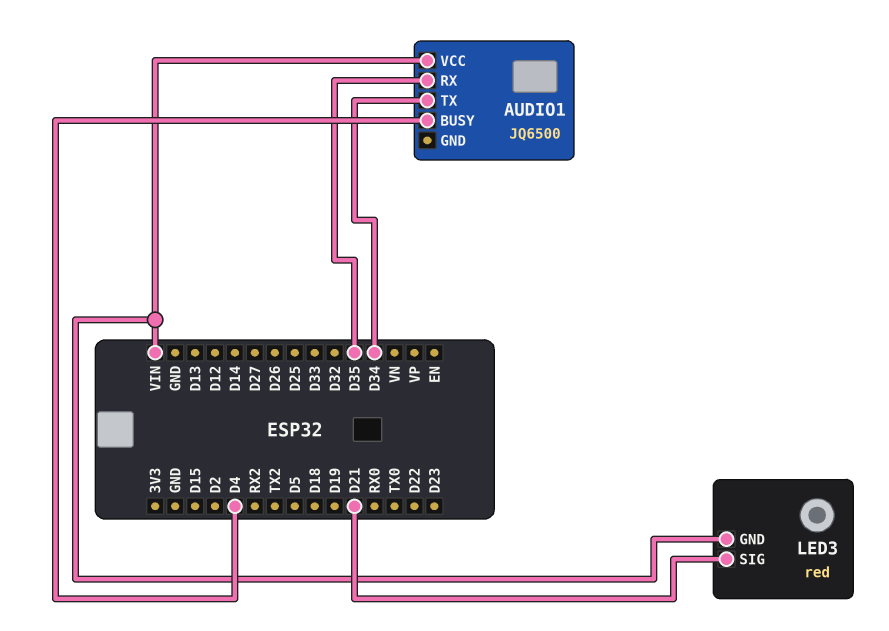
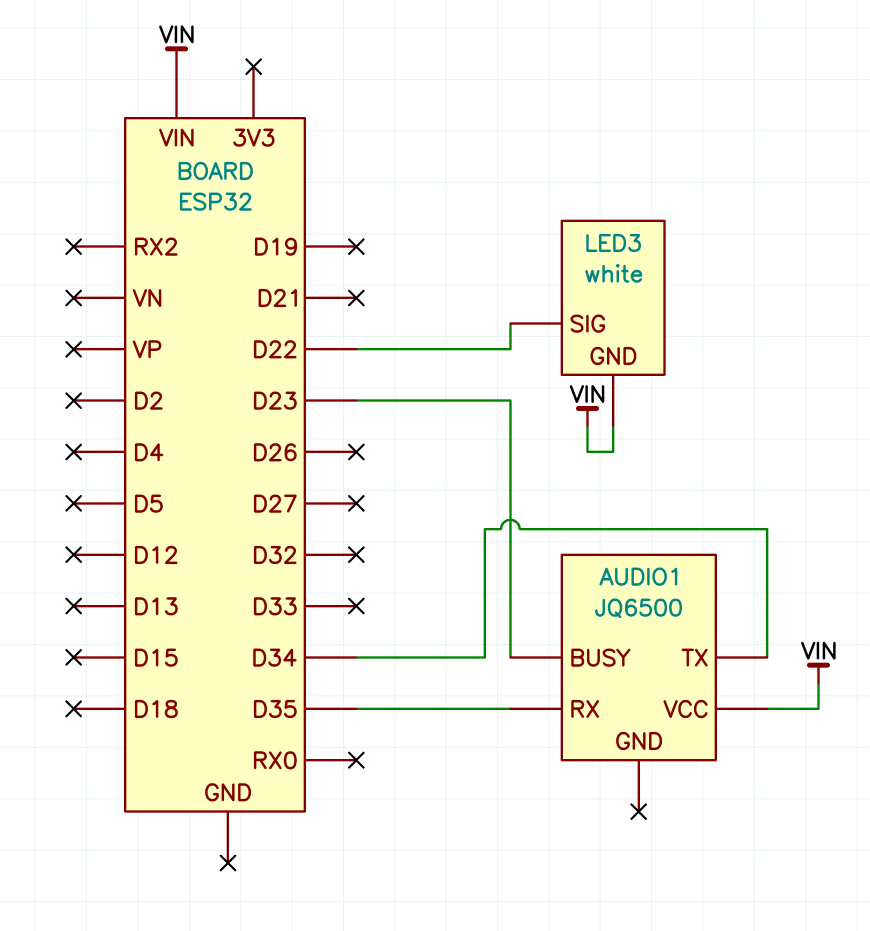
AUDIO1 pin BUSY: D4 -> D23
LED3: red -> white
LED3 pin SIG: D21 -> D22

